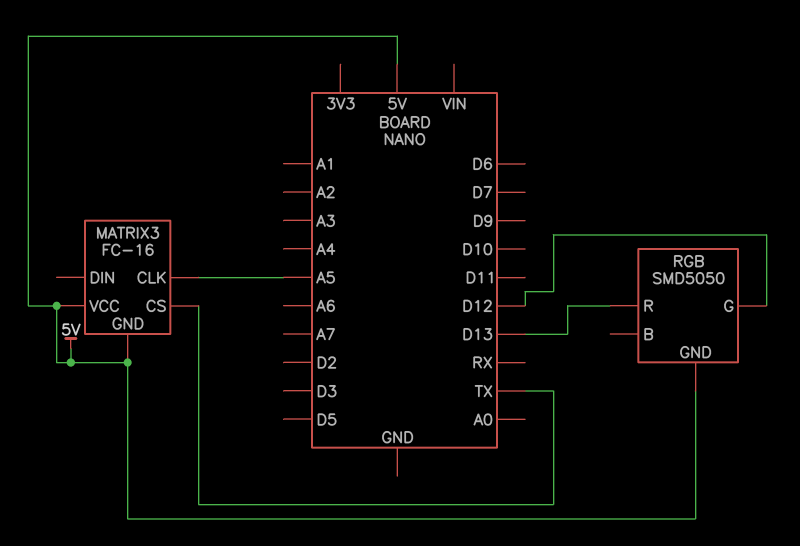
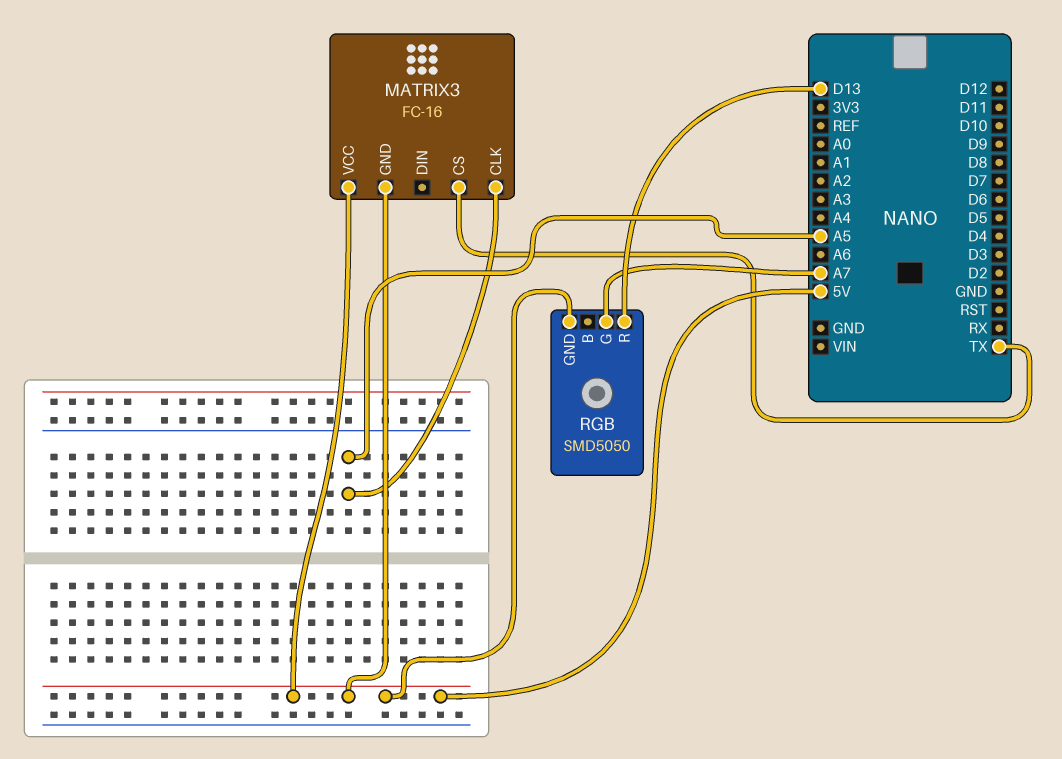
RGB pin G: D12 -> A7

